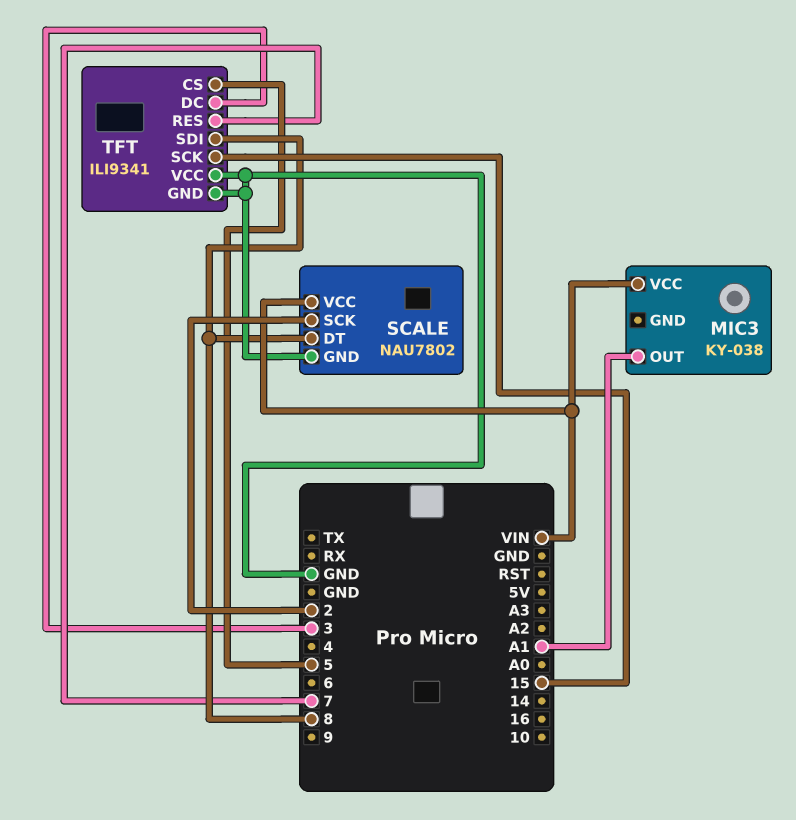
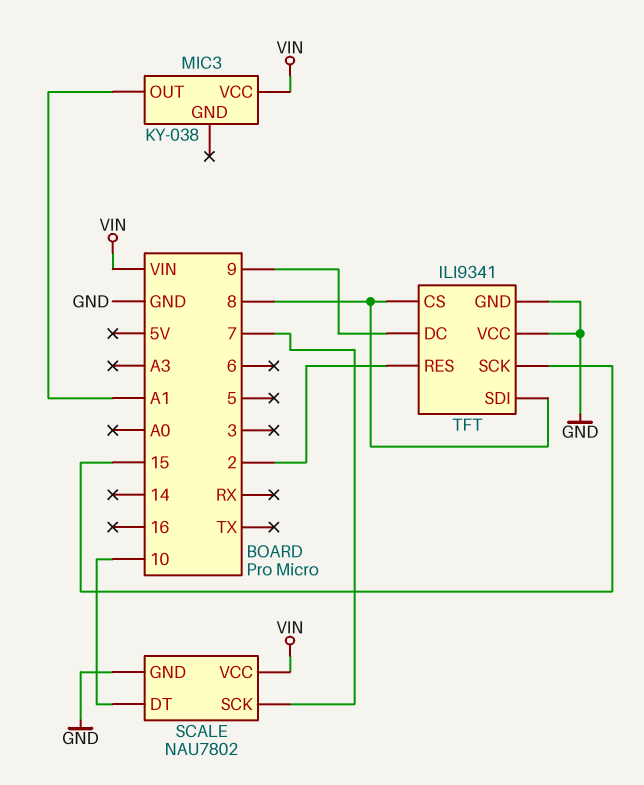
SCALE pin DT: 8 -> 10
SCALE pin SCK: 2 -> 7
TFT pin CS: 5 -> 8
TFT pin DC: 3 -> 9
TFT pin RES: 7 -> 2

